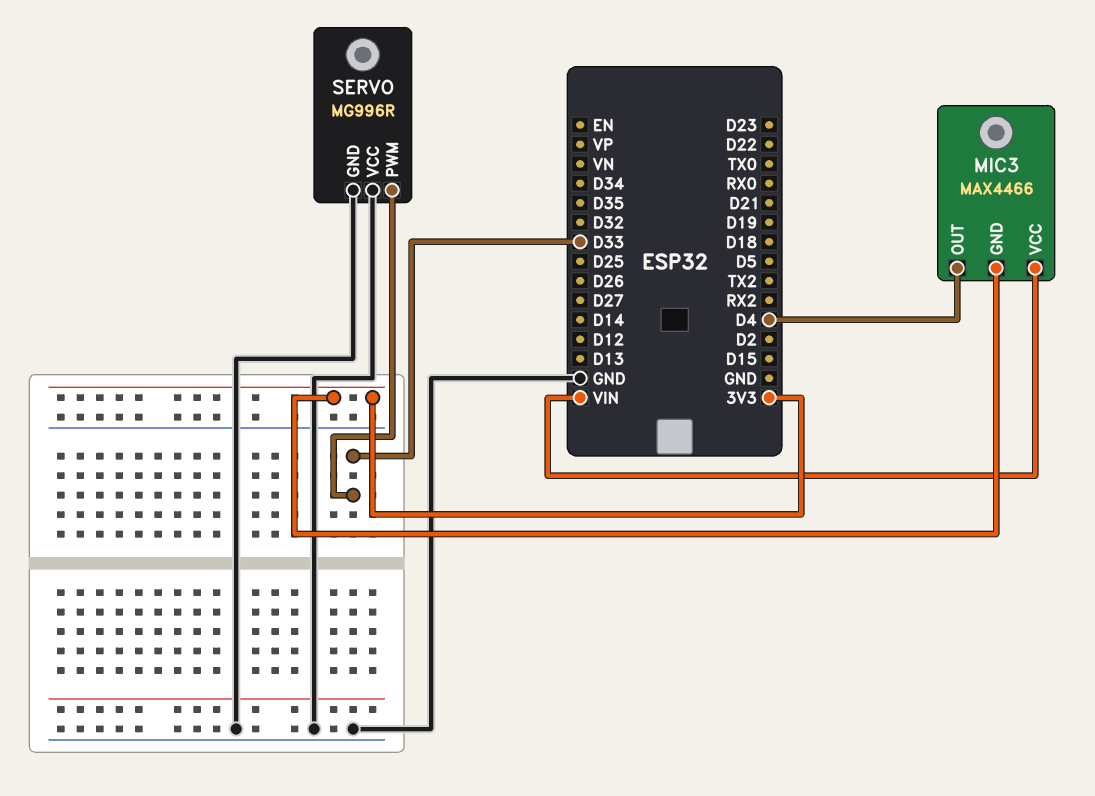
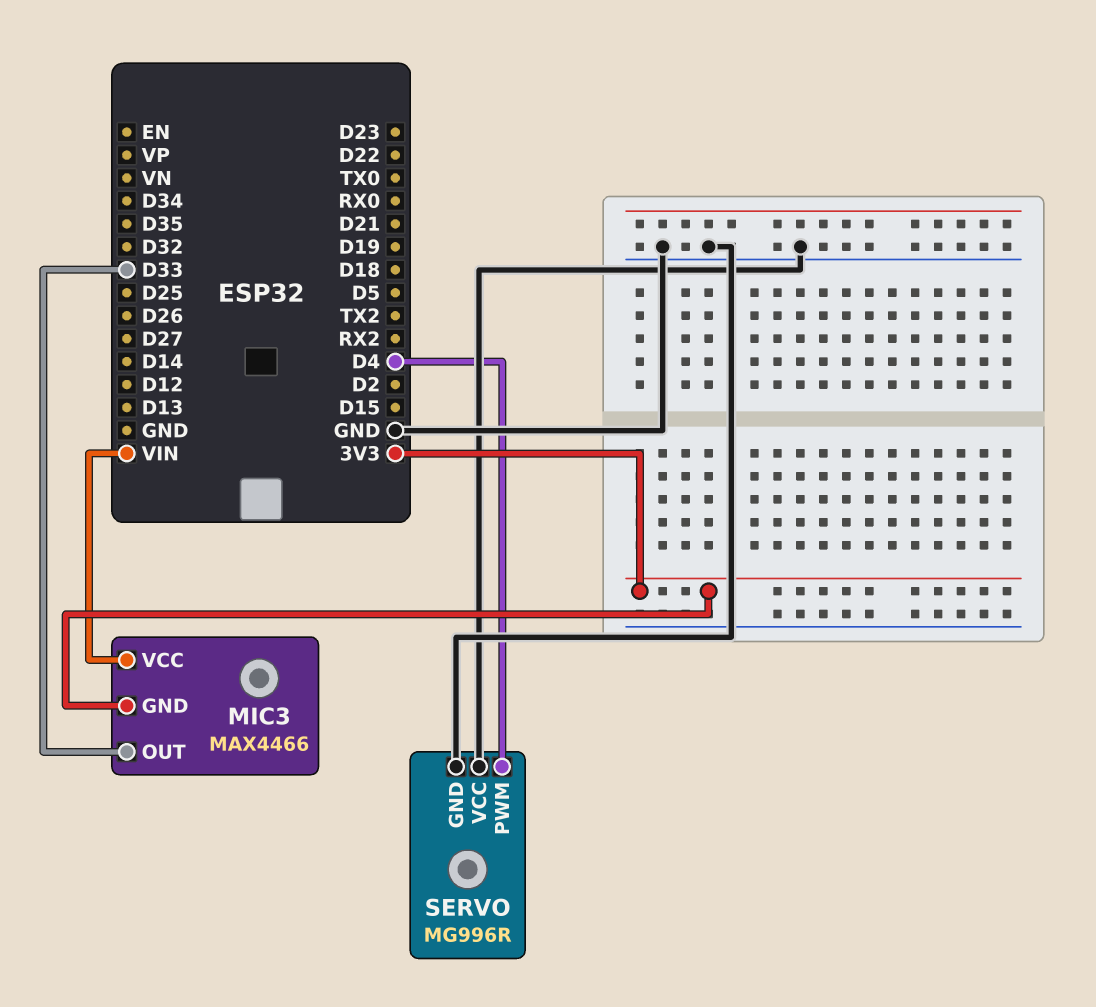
MIC3 pin OUT: D4 -> D33
SERVO pin PWM: D33 -> D4

